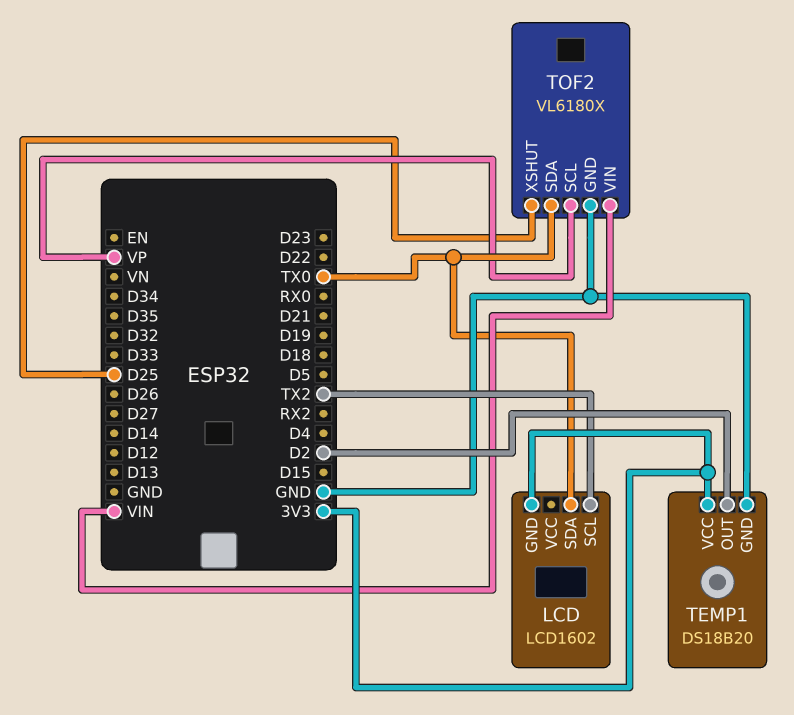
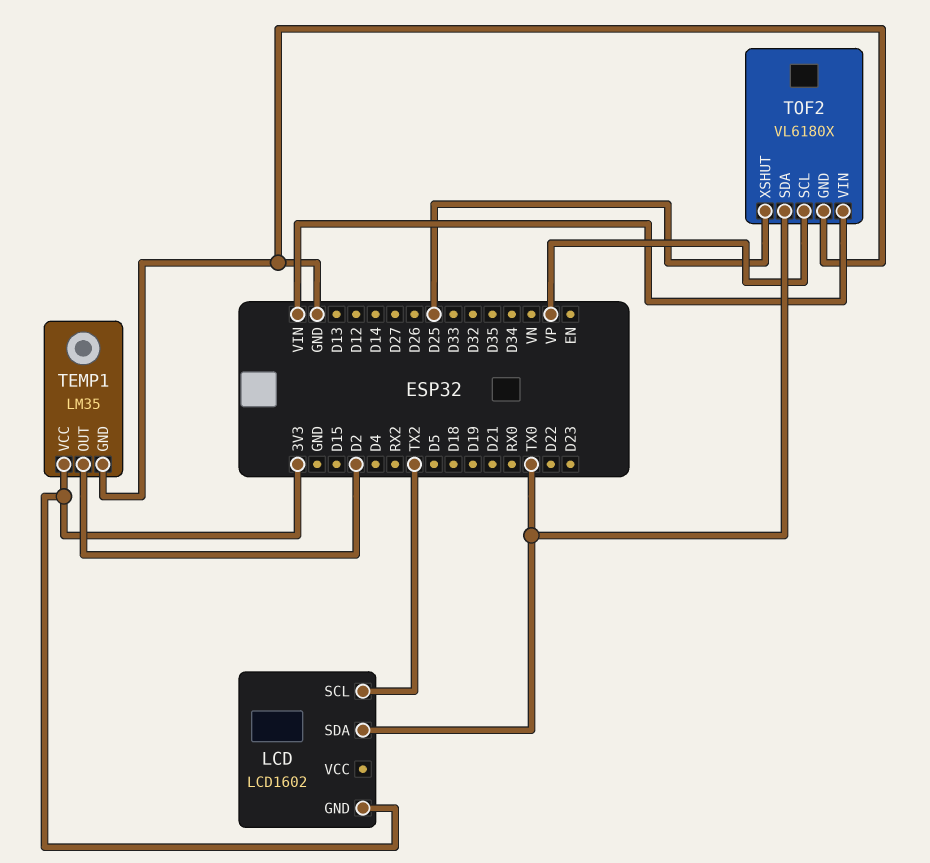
TEMP1: DS18B20 -> LM35

